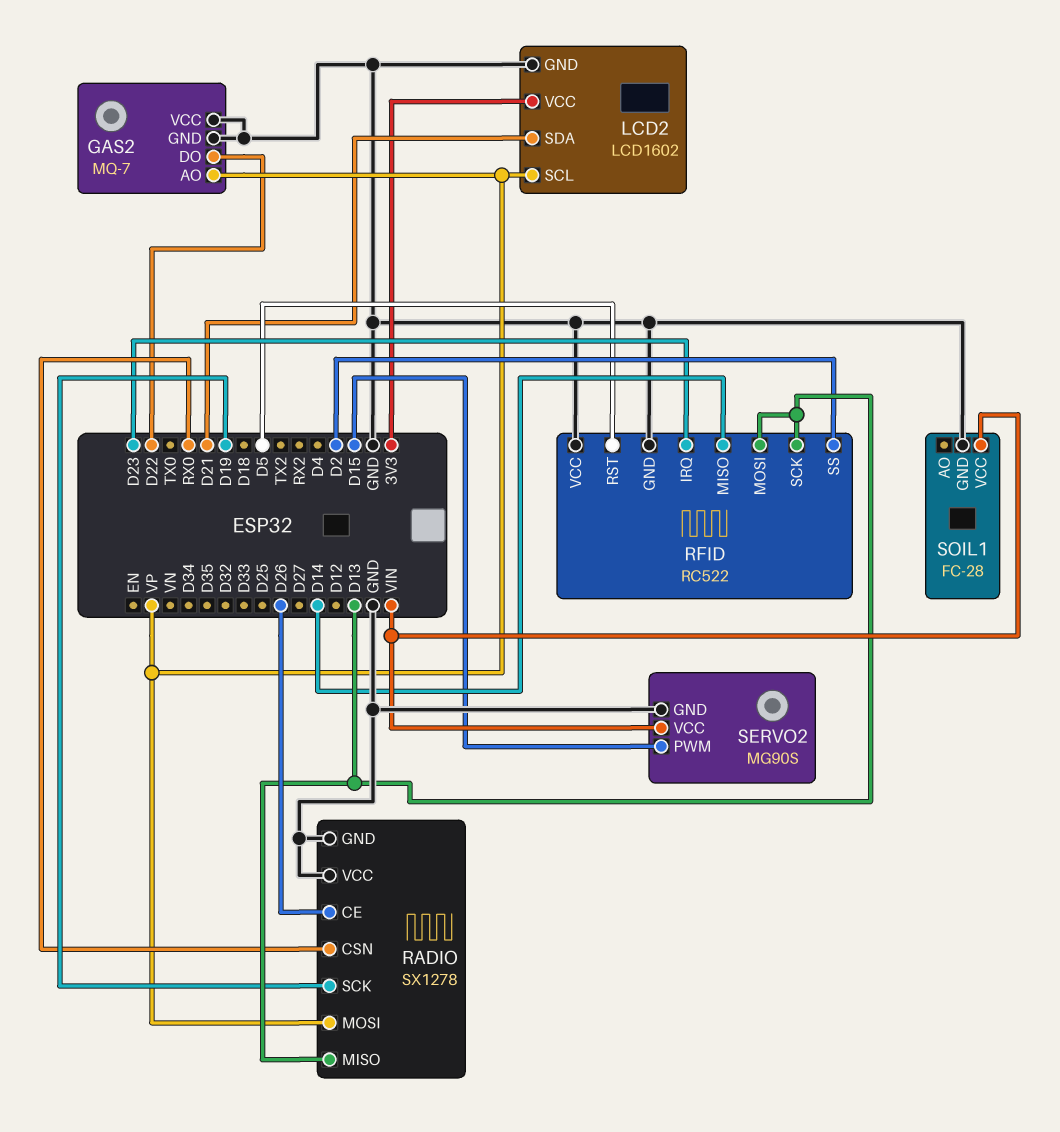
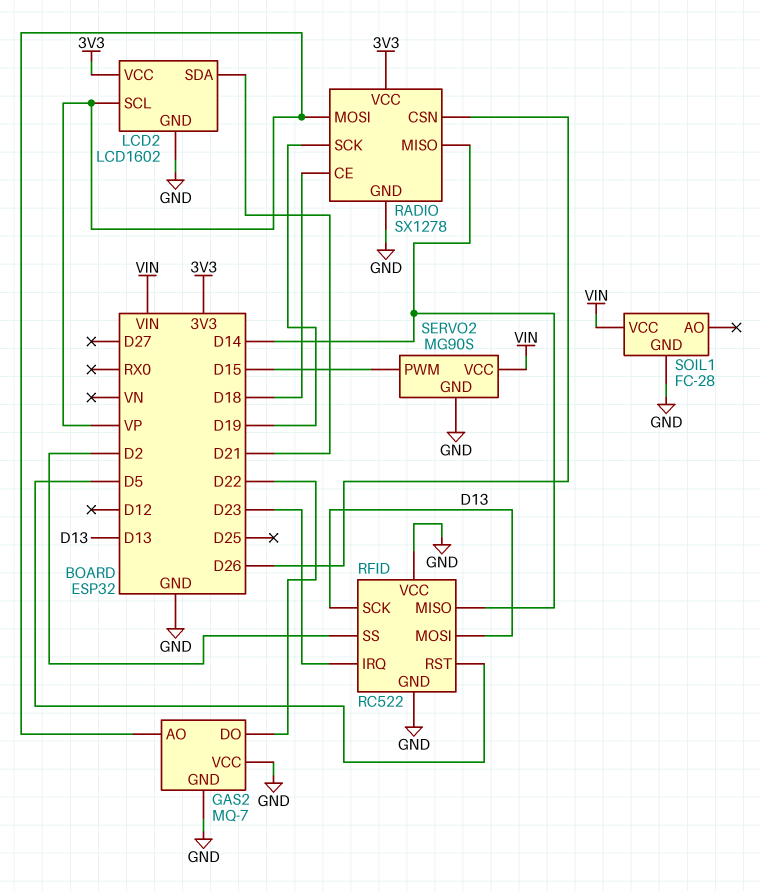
RADIO pin CE: D26 -> D18
RADIO pin CSN: RX0 -> D26
RADIO pin MISO: D13 -> D14
RADIO pin VCC: GND -> 3V3

